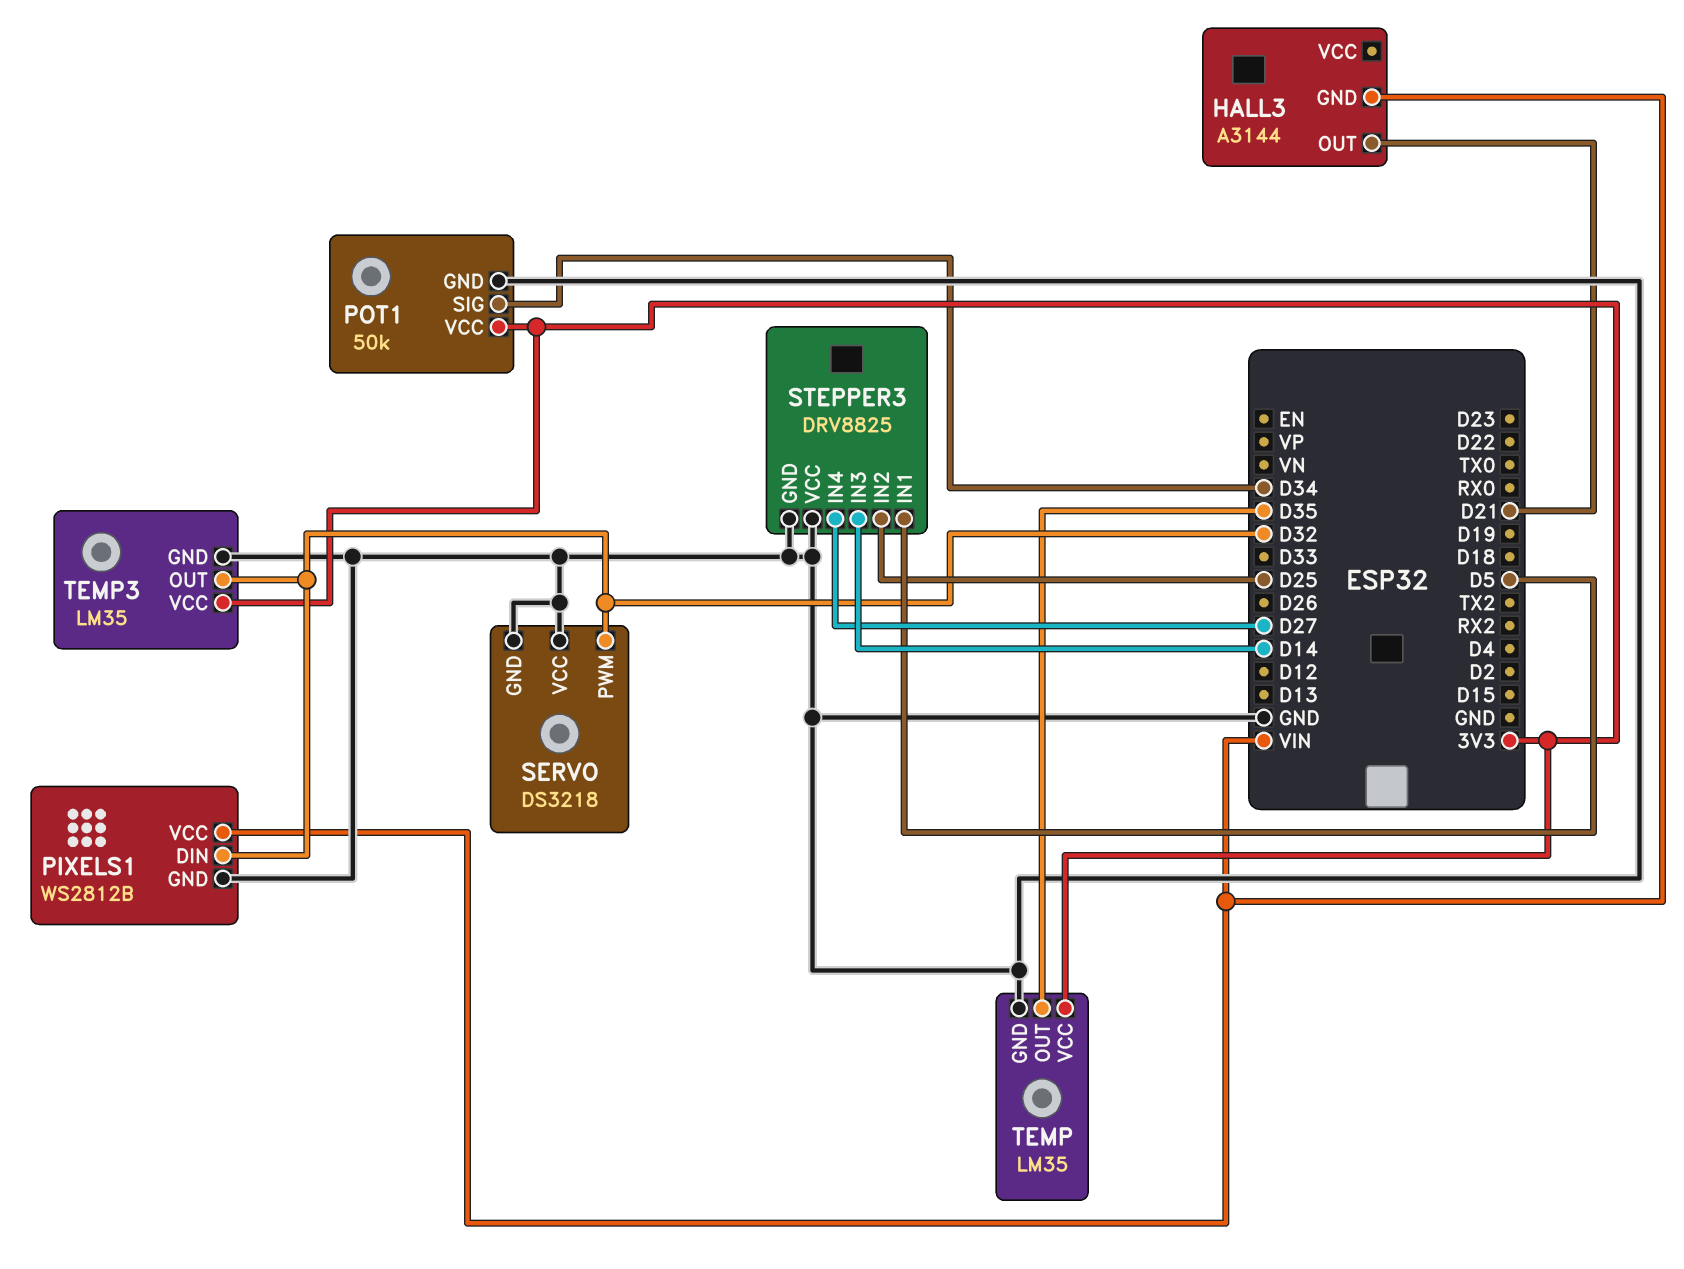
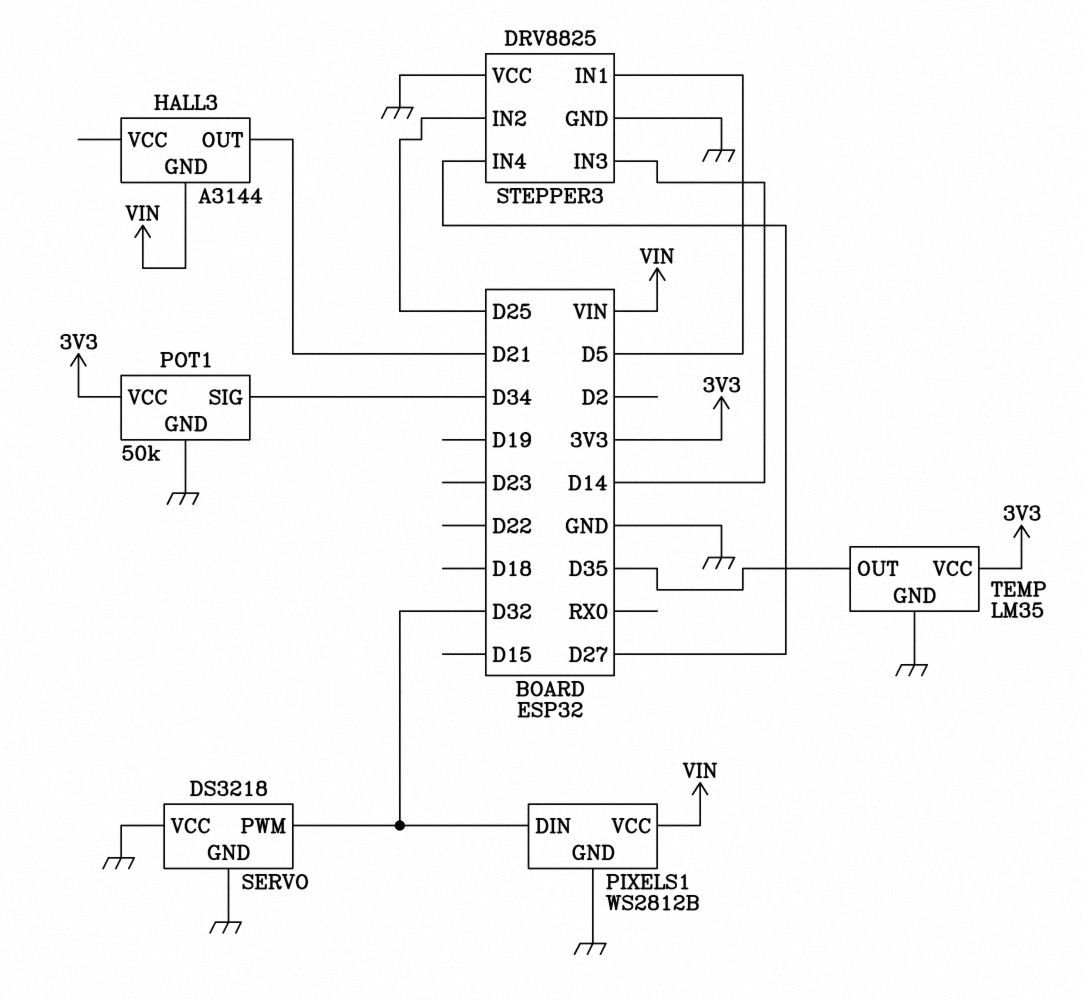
TEMP3: LM35 -> none
TEMP3 pin GND: GND -> none
TEMP3 pin OUT: D32 -> none
TEMP3 pin VCC: 3V3 -> none

